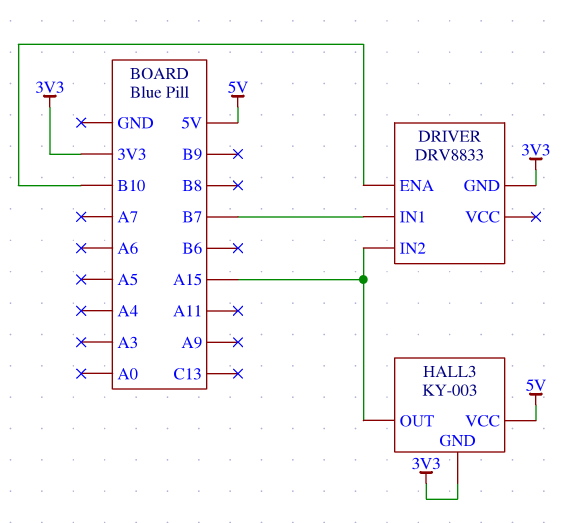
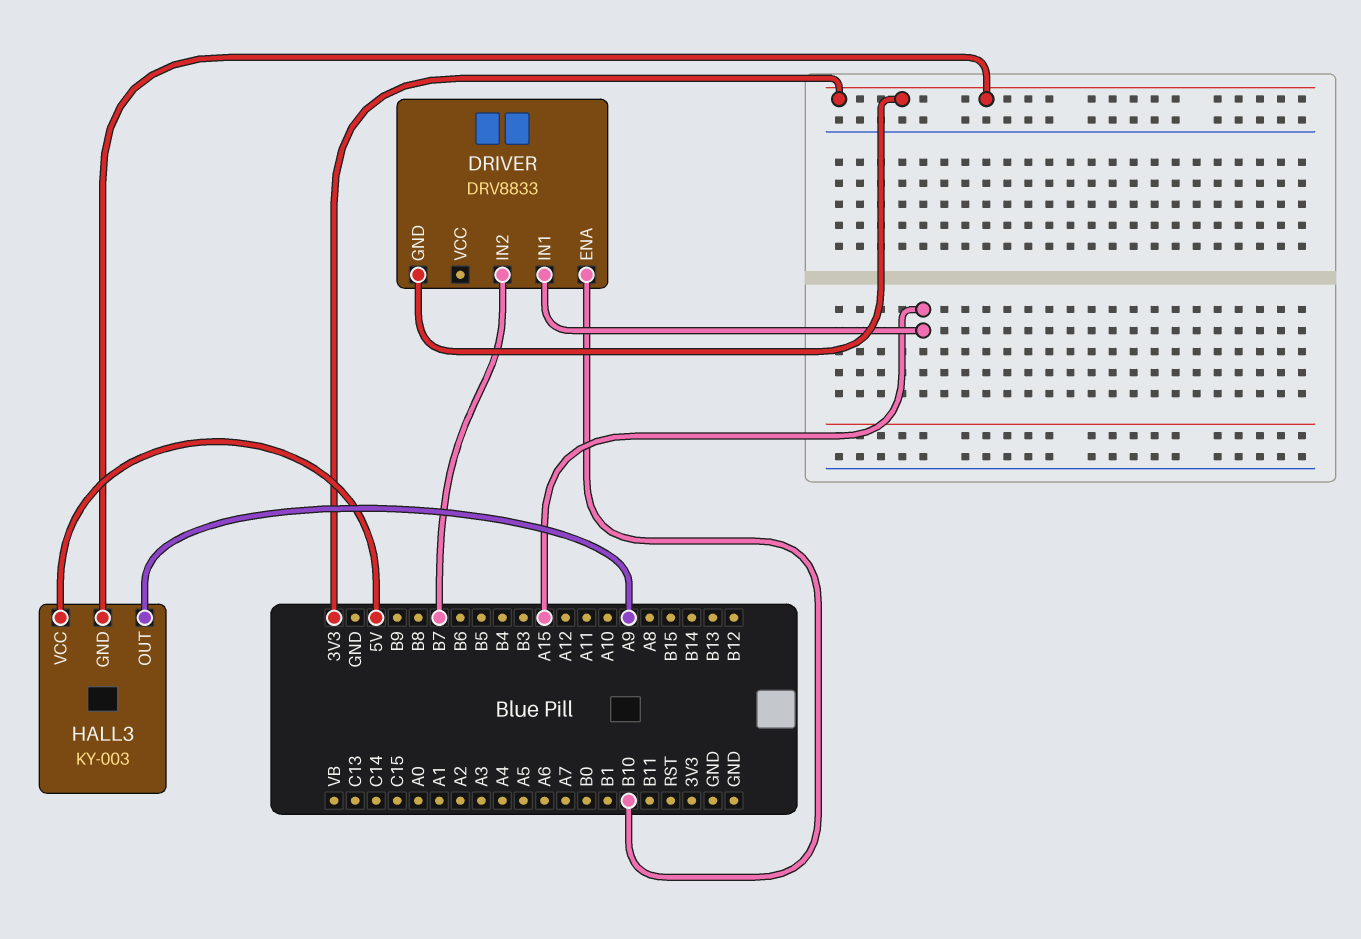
DRIVER pin IN1: B7 -> A15
DRIVER pin IN2: A15 -> B7
HALL3 pin OUT: A15 -> A9

